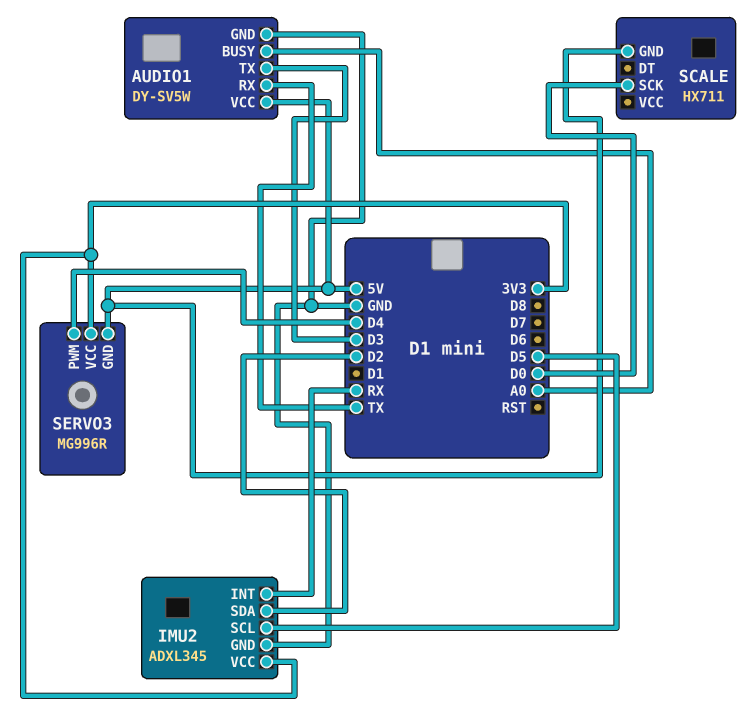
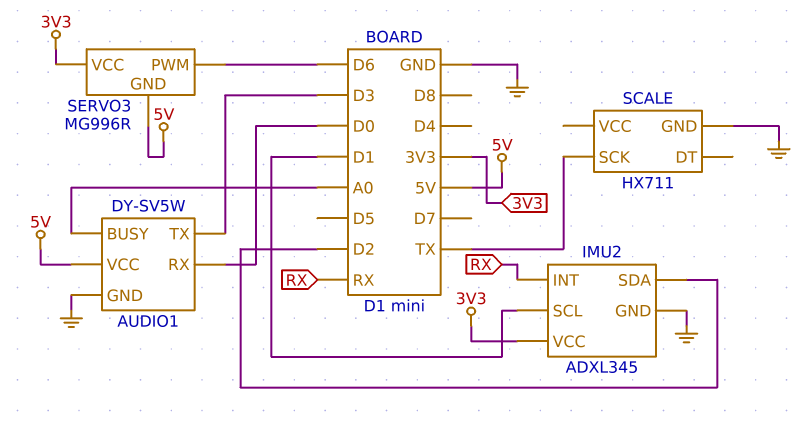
AUDIO1 pin RX: TX -> D0
IMU2 pin SCL: D5 -> D1
SCALE pin GND: 5V -> GND
SCALE pin SCK: D0 -> TX
SERVO3 pin PWM: D4 -> D6

